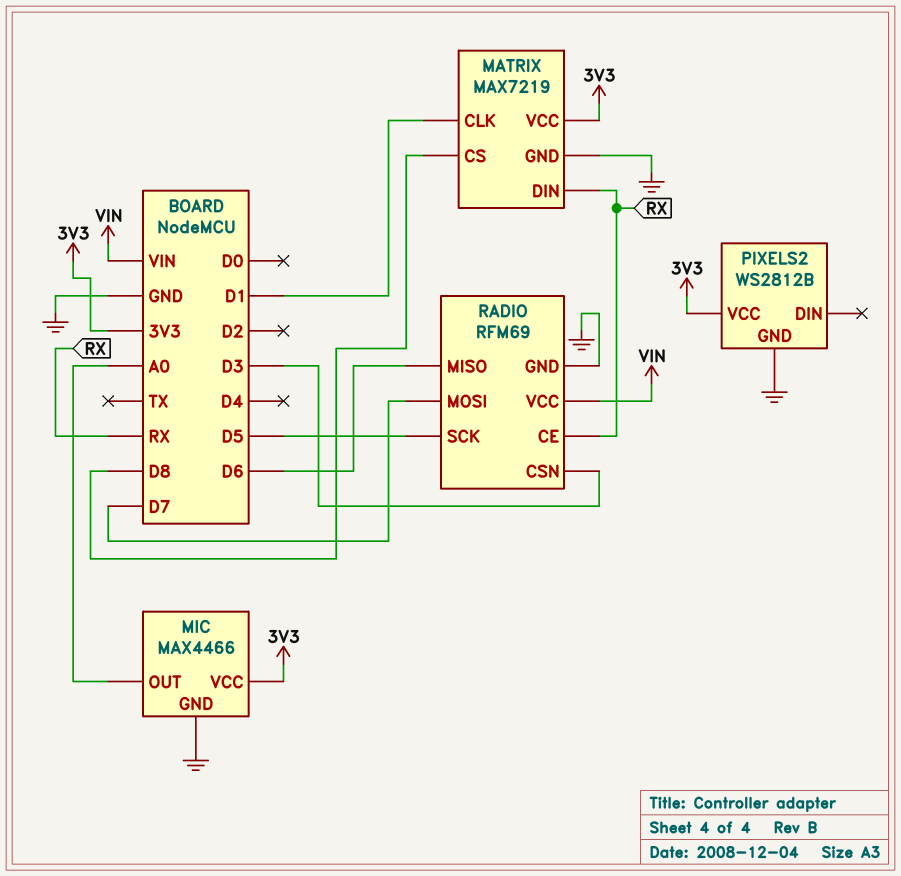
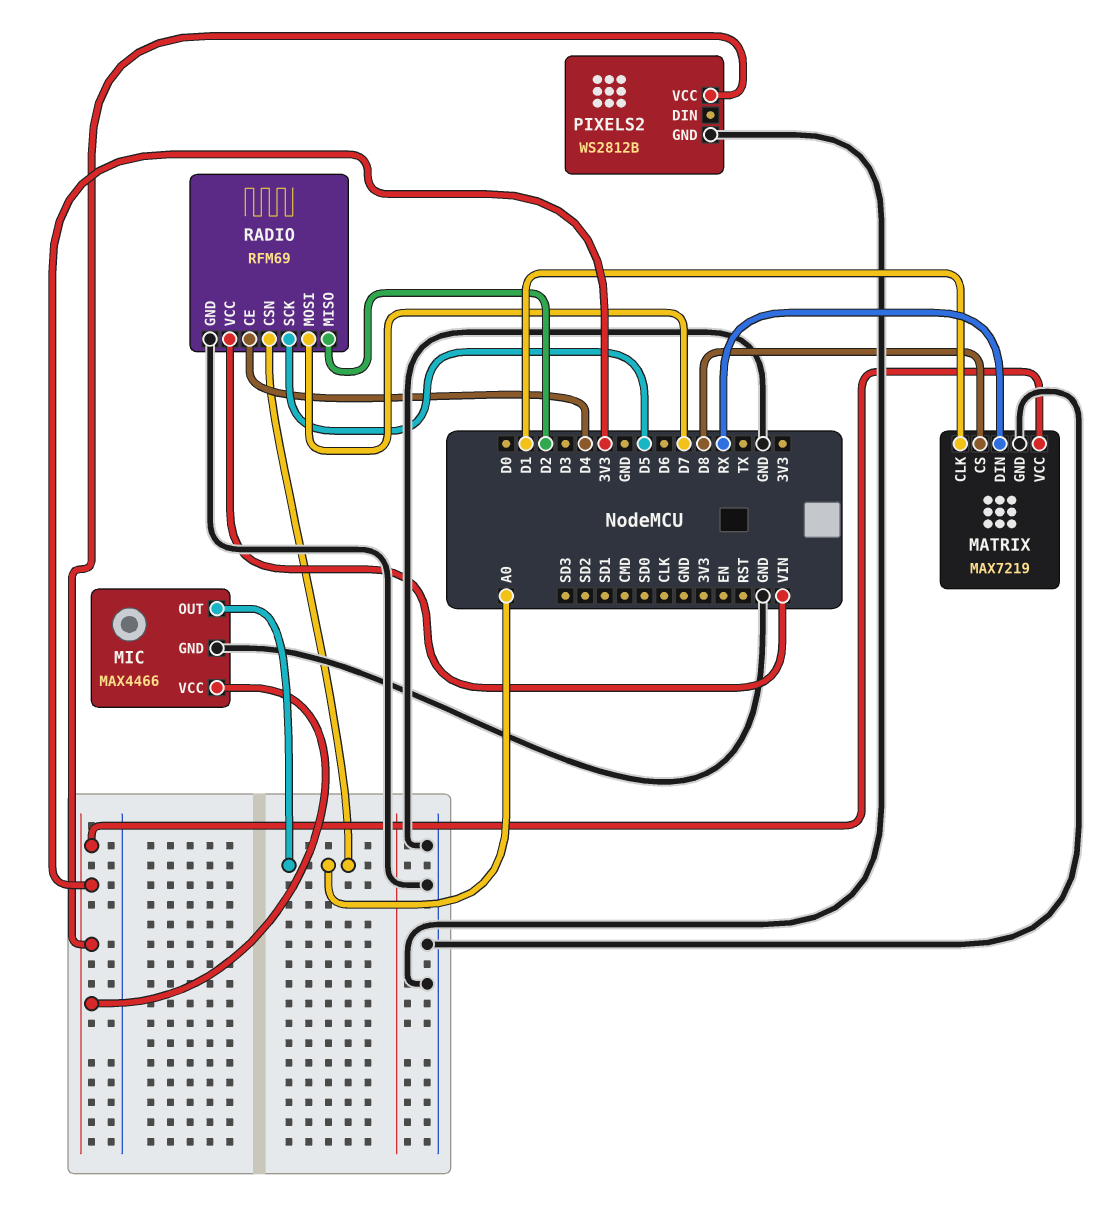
RADIO pin CE: RX -> D4
RADIO pin CSN: D3 -> A0
RADIO pin MISO: D6 -> D2

